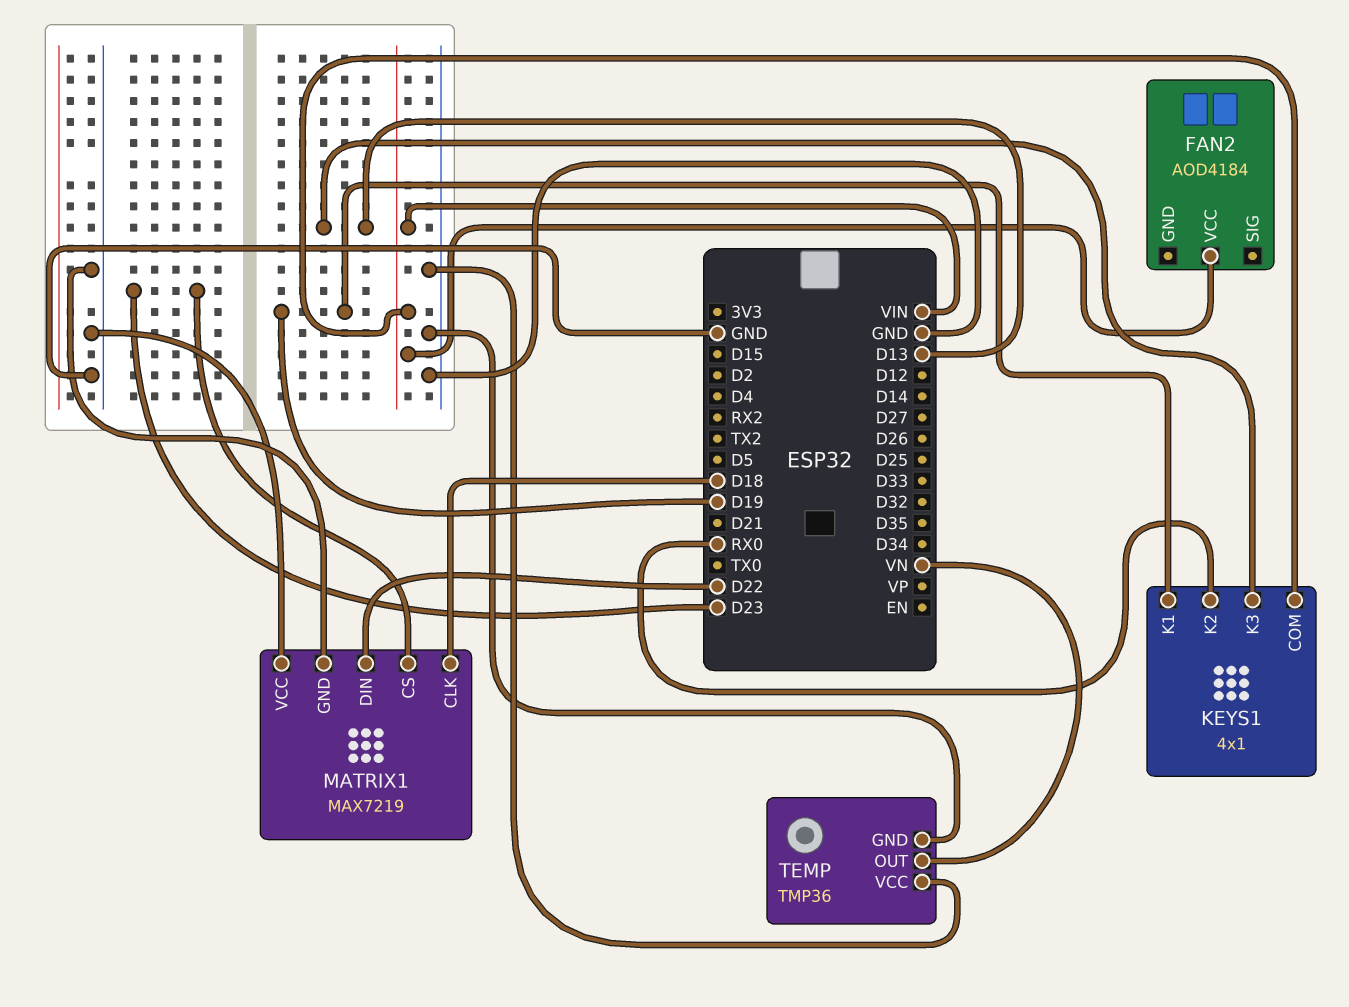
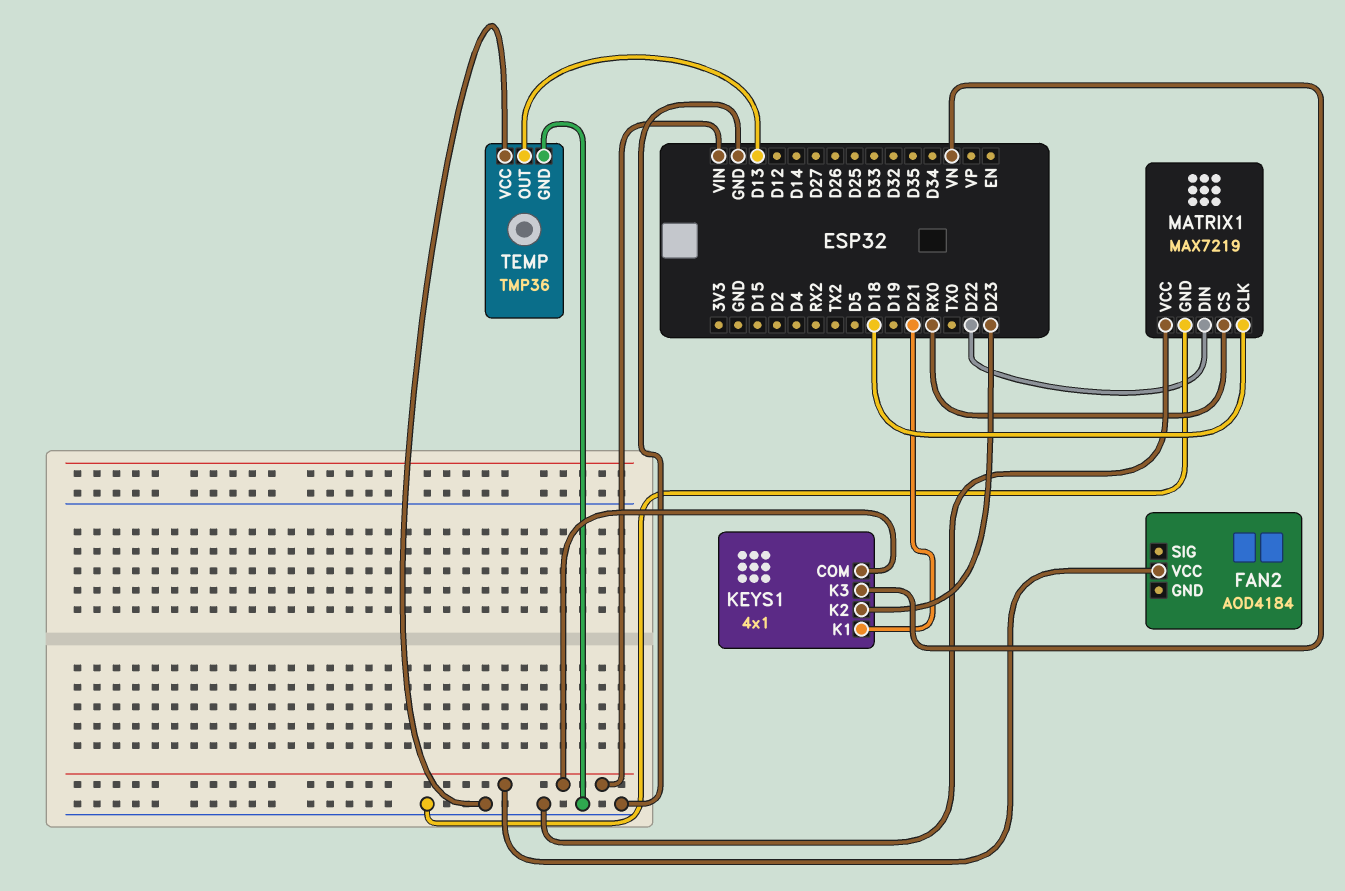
KEYS1 pin K1: D19 -> D21
KEYS1 pin K2: RX0 -> D23
KEYS1 pin K3: D13 -> VN
MATRIX1 pin CS: D23 -> RX0
TEMP pin OUT: VN -> D13

